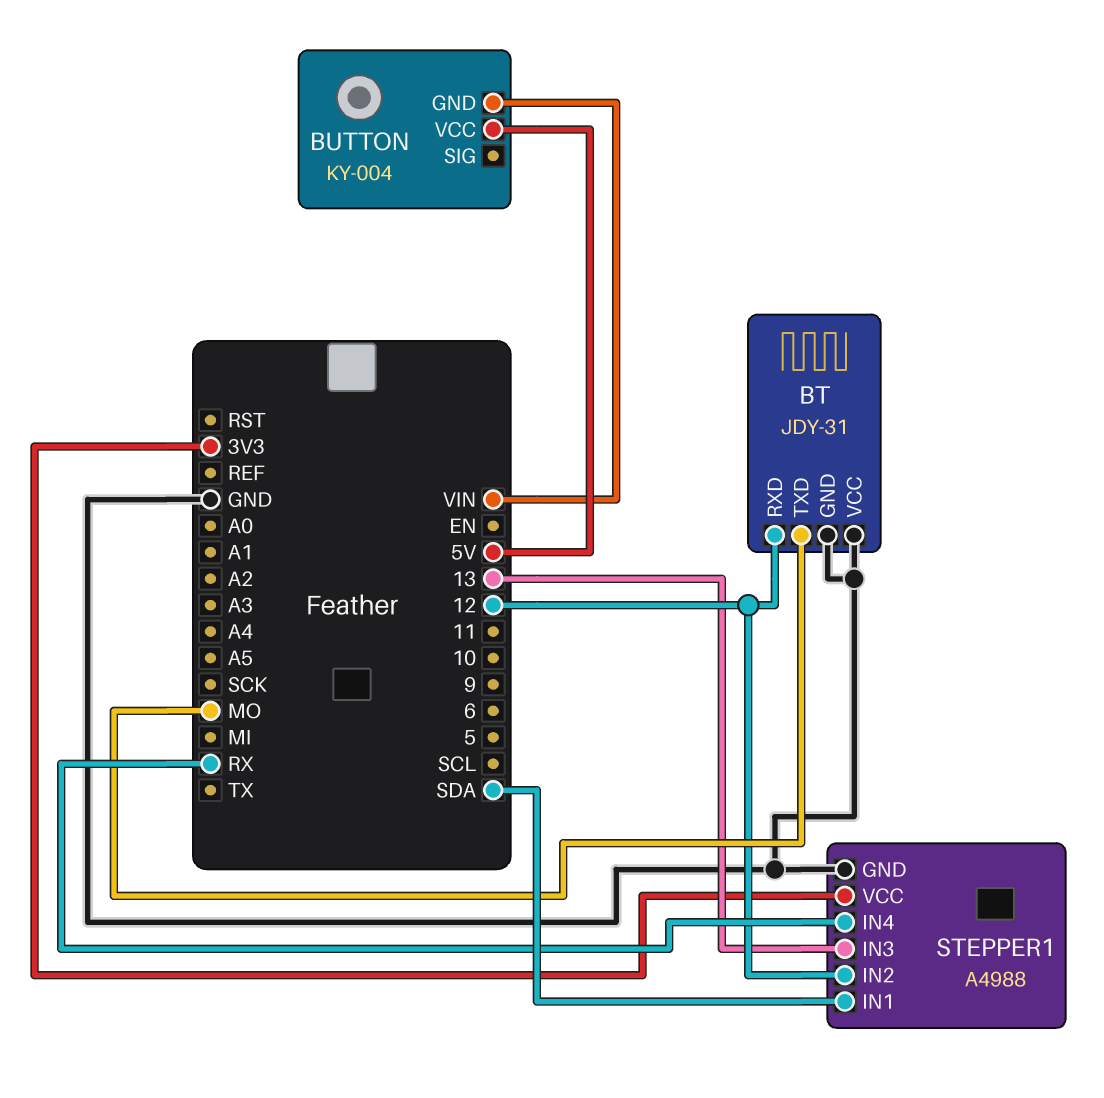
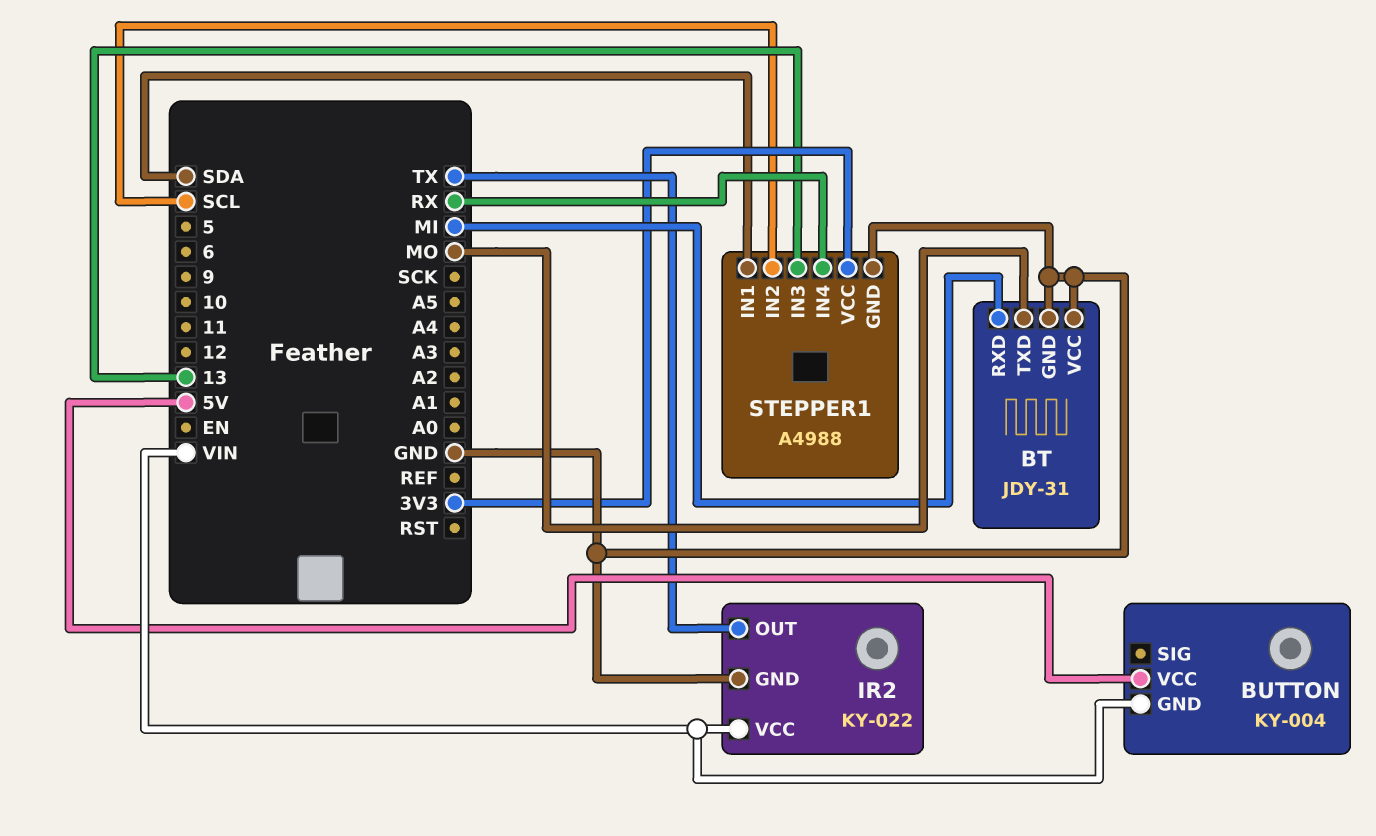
BT pin RXD: 12 -> MI
IR2: none -> KY-022
IR2 pin GND: none -> GND
IR2 pin OUT: none -> TX
IR2 pin VCC: none -> VIN
STEPPER1 pin IN2: 12 -> SCL

